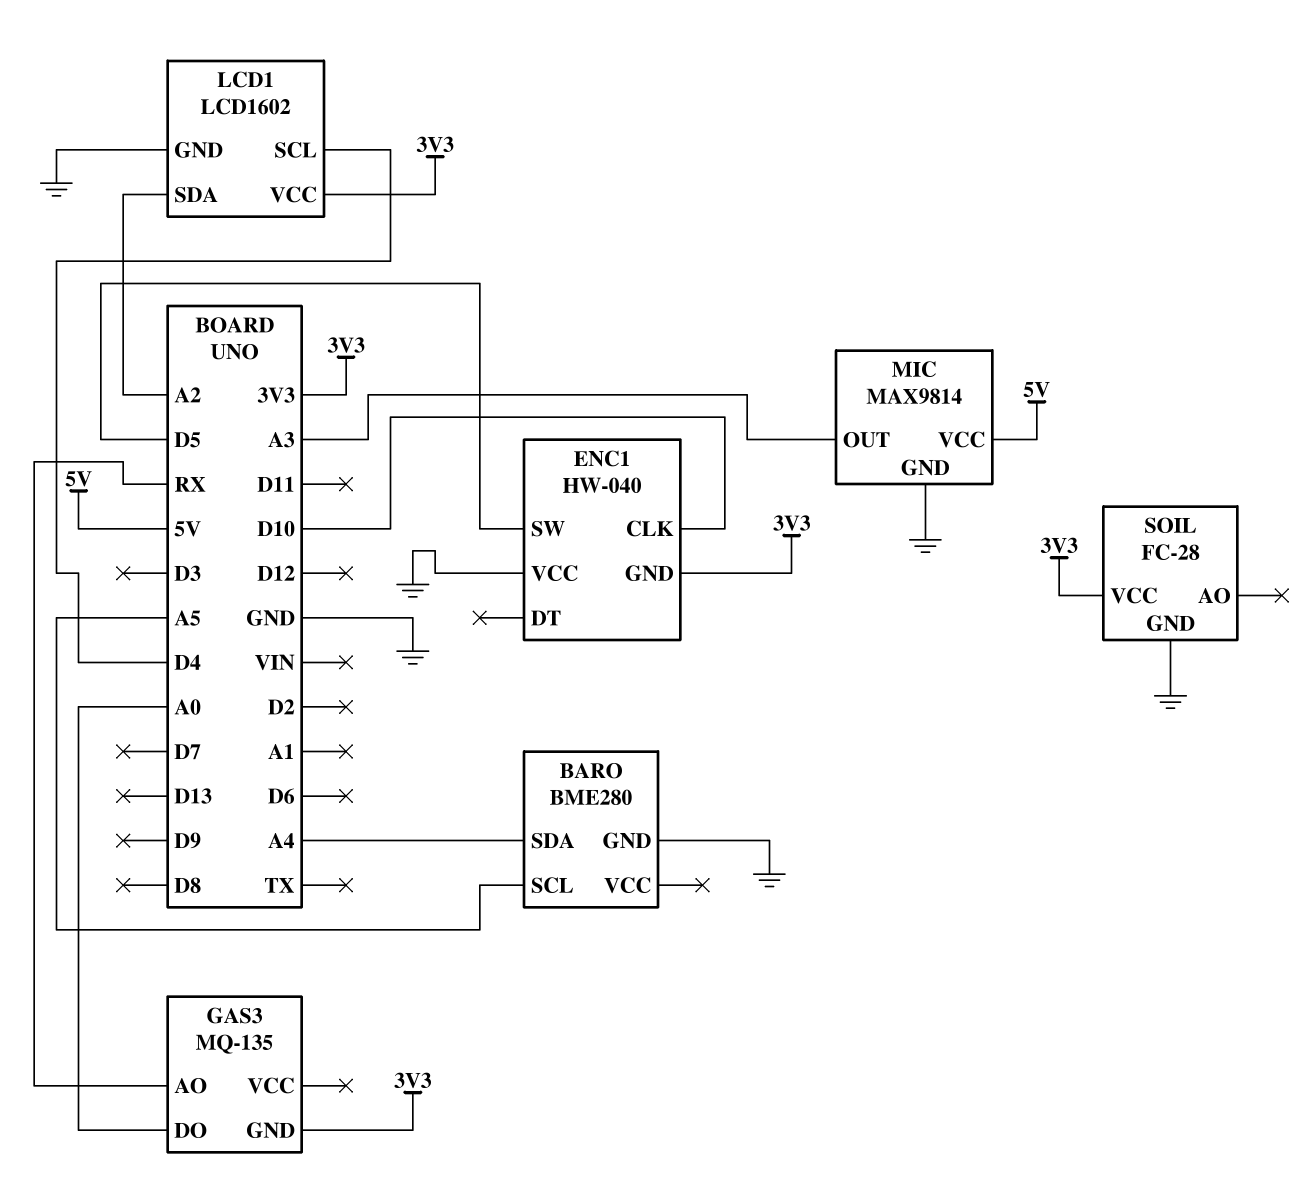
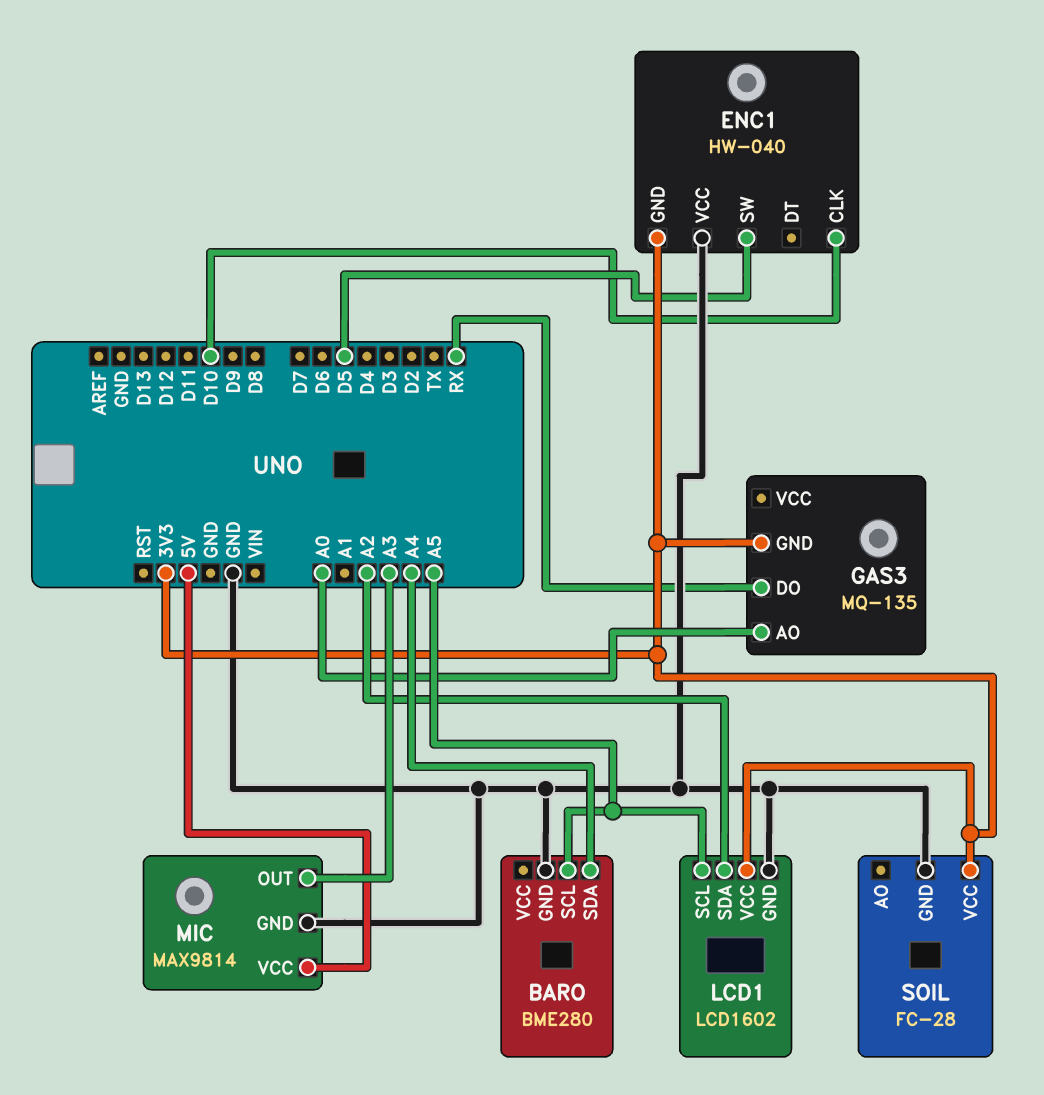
GAS3 pin AO: RX -> A0
GAS3 pin DO: A0 -> RX
LCD1 pin SCL: D4 -> A5

